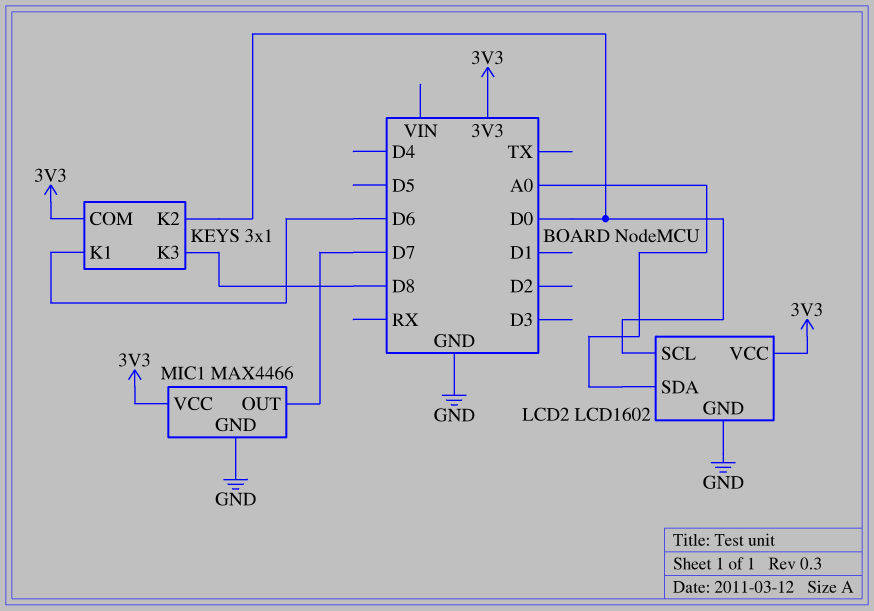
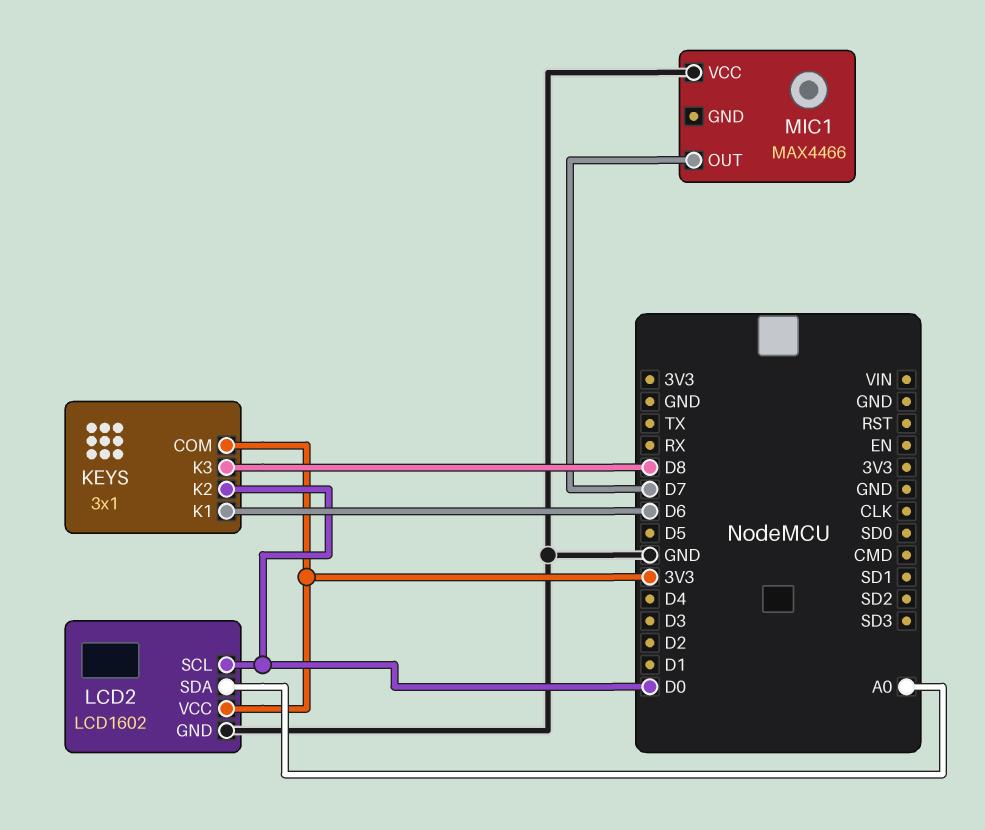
MIC1 pin GND: GND -> none
MIC1 pin VCC: 3V3 -> GND

